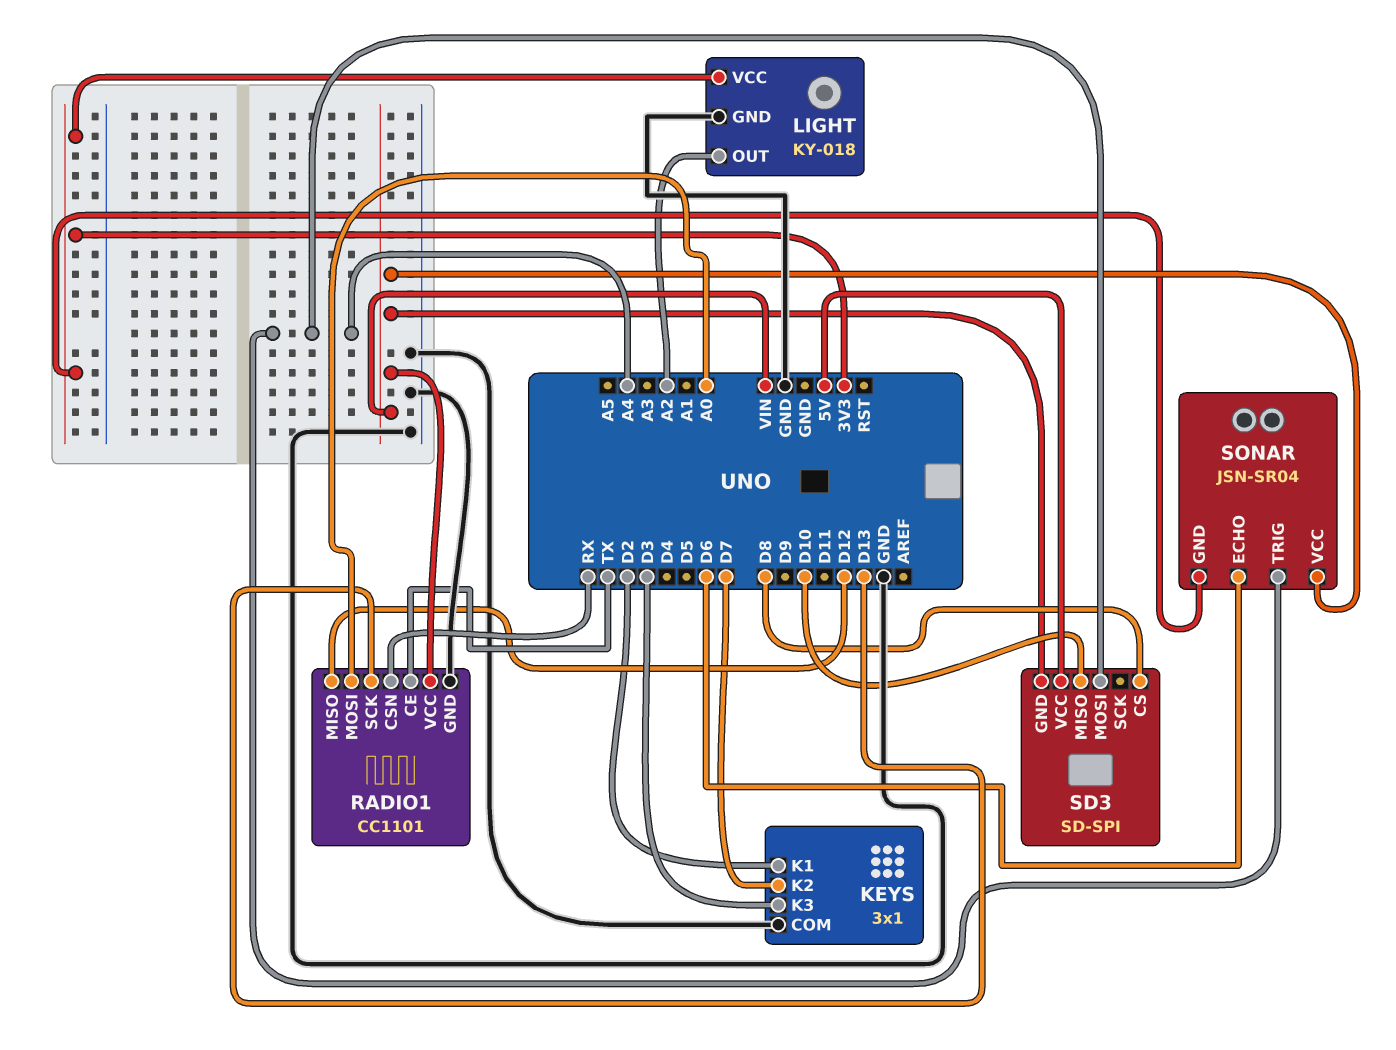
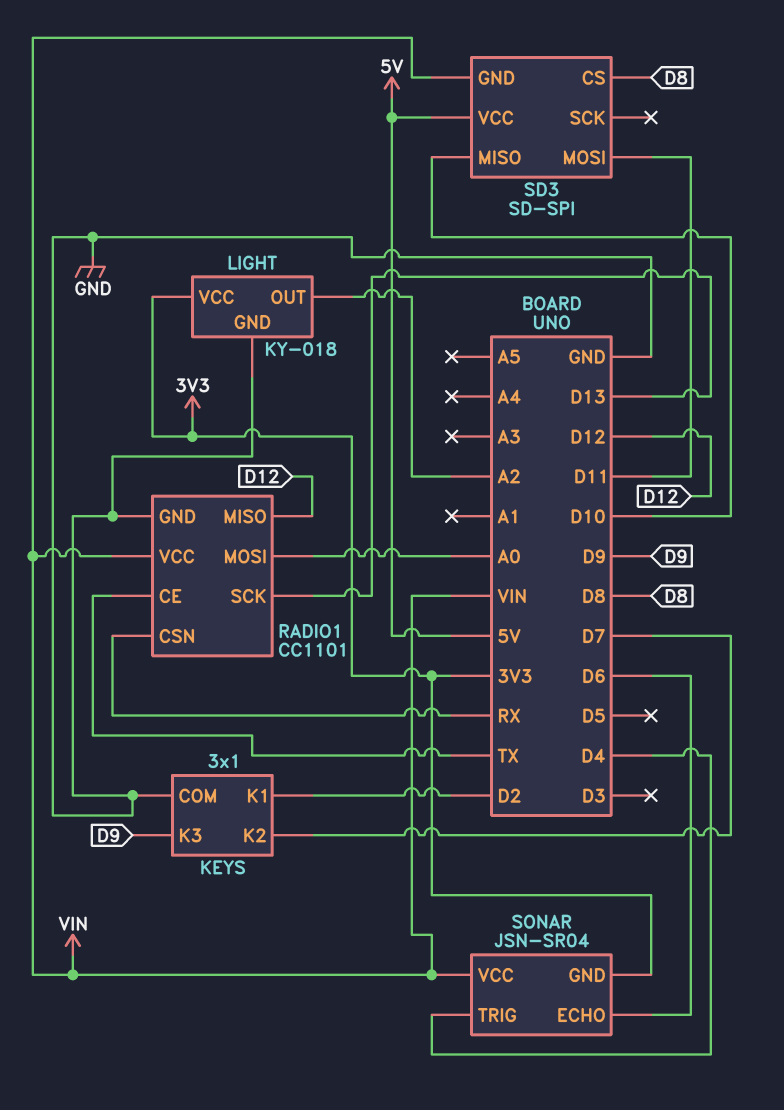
KEYS pin K3: D3 -> D9
SD3 pin MOSI: A4 -> D11
SONAR pin TRIG: A4 -> D4

